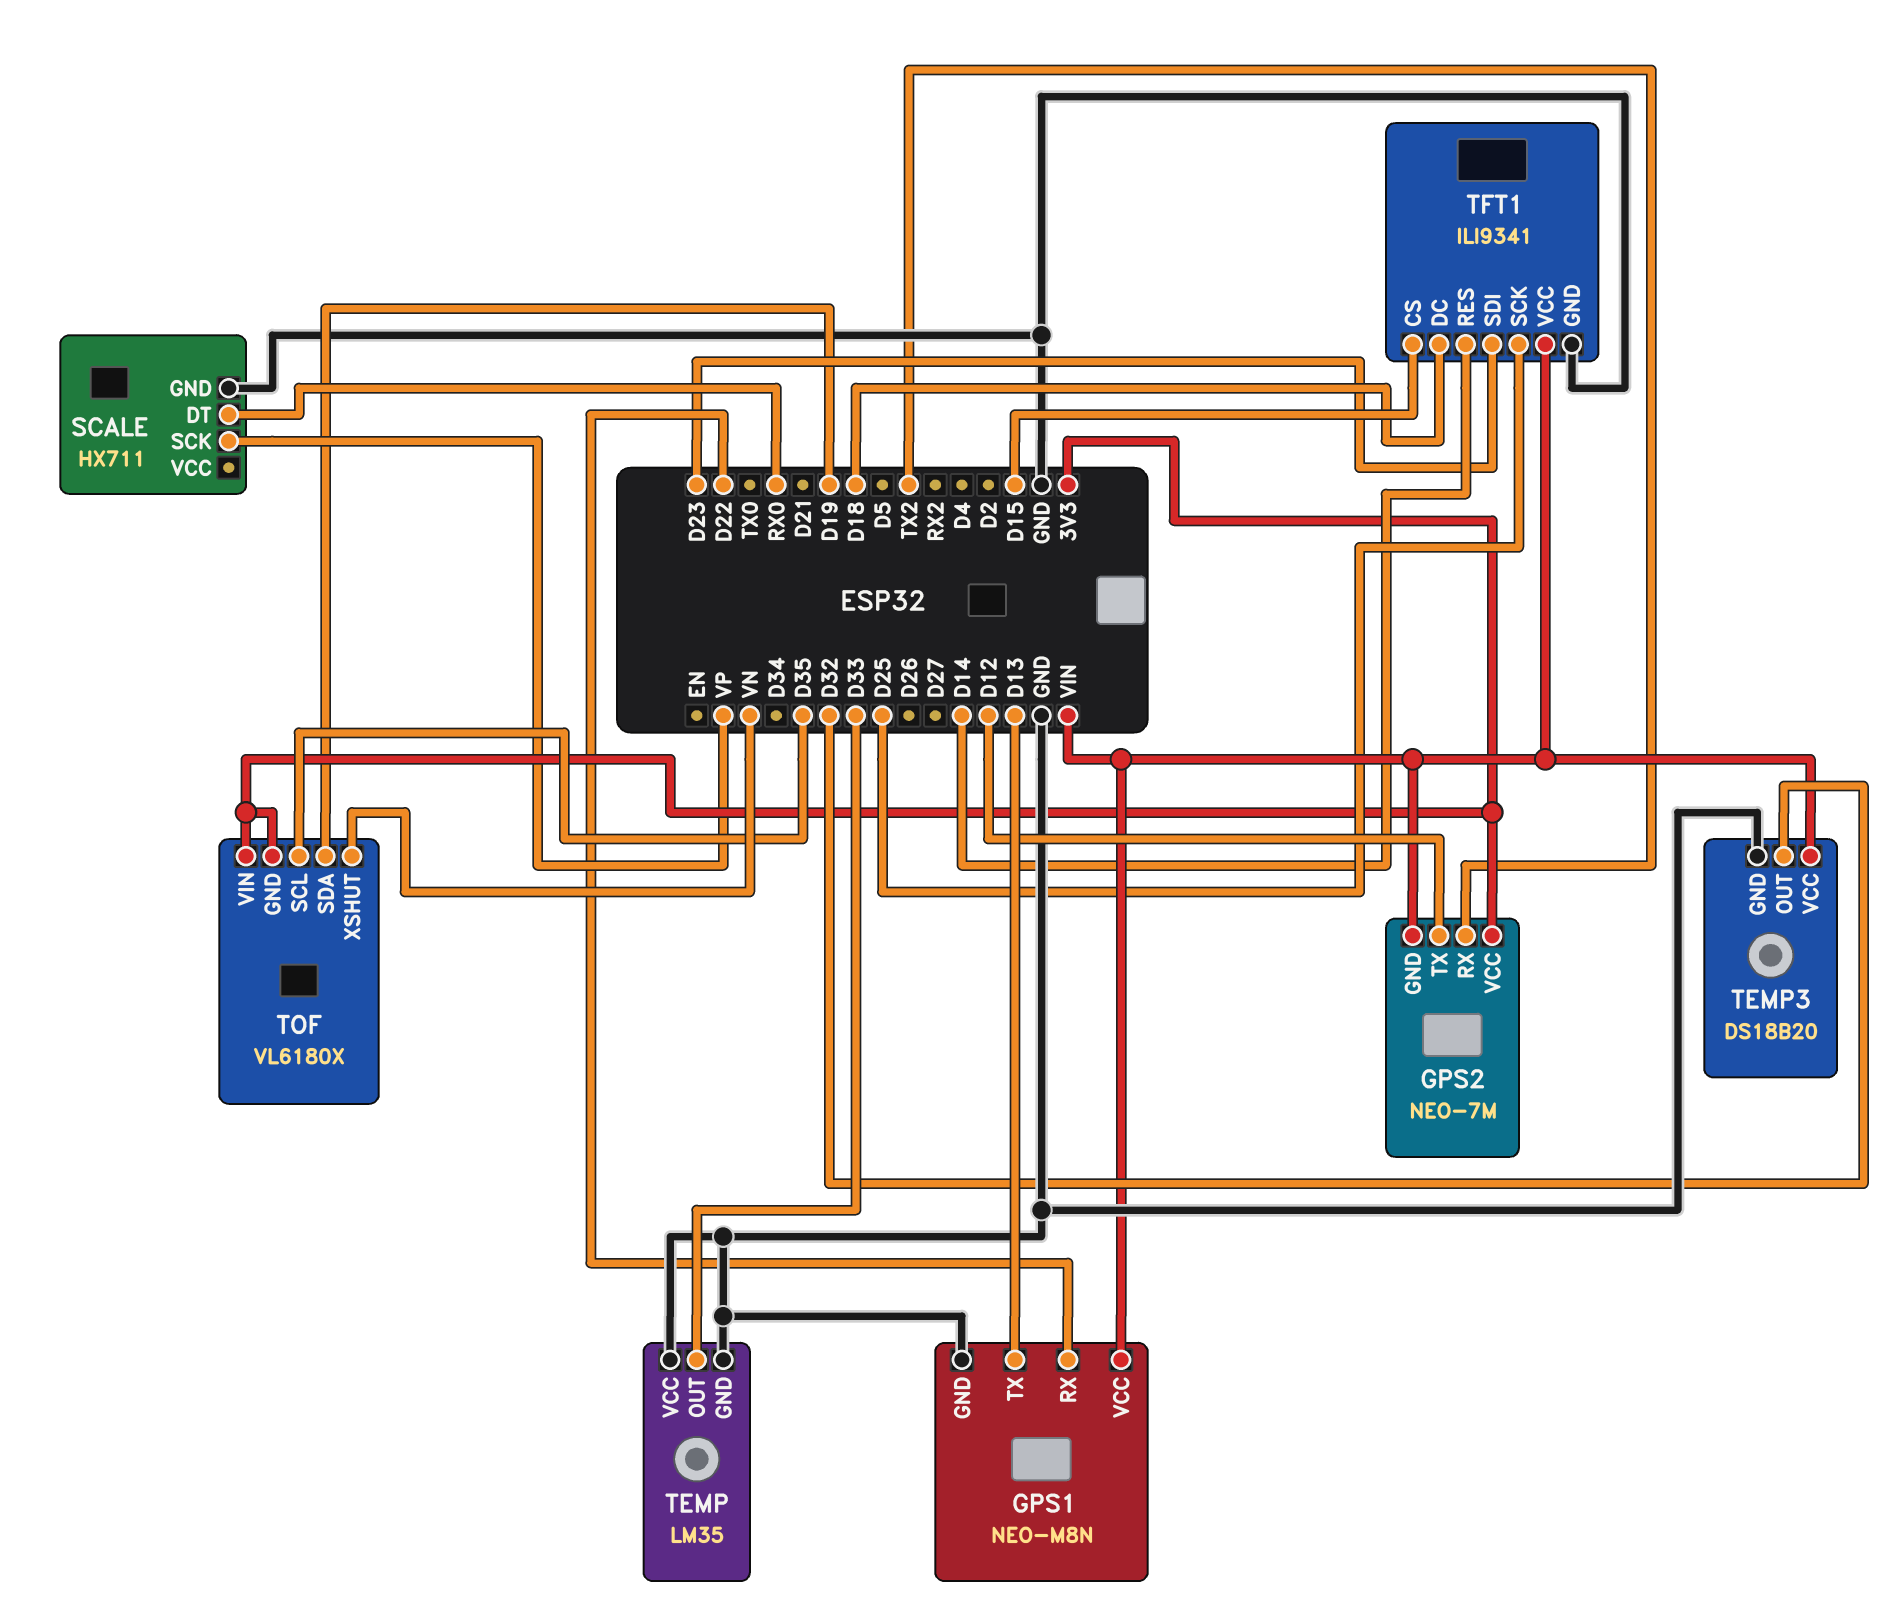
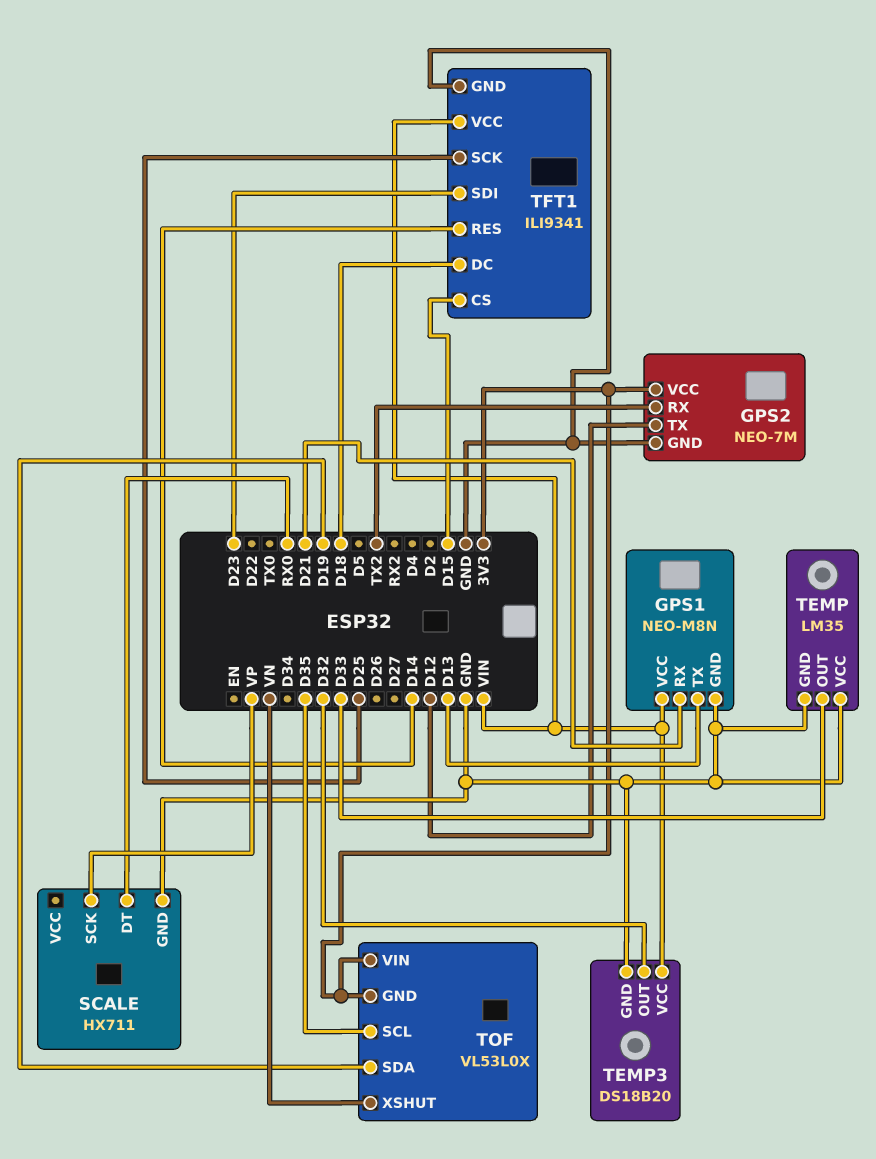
GPS1 pin RX: D22 -> D21
GPS2 pin GND: VIN -> GND
TOF: VL6180X -> VL53L0X

